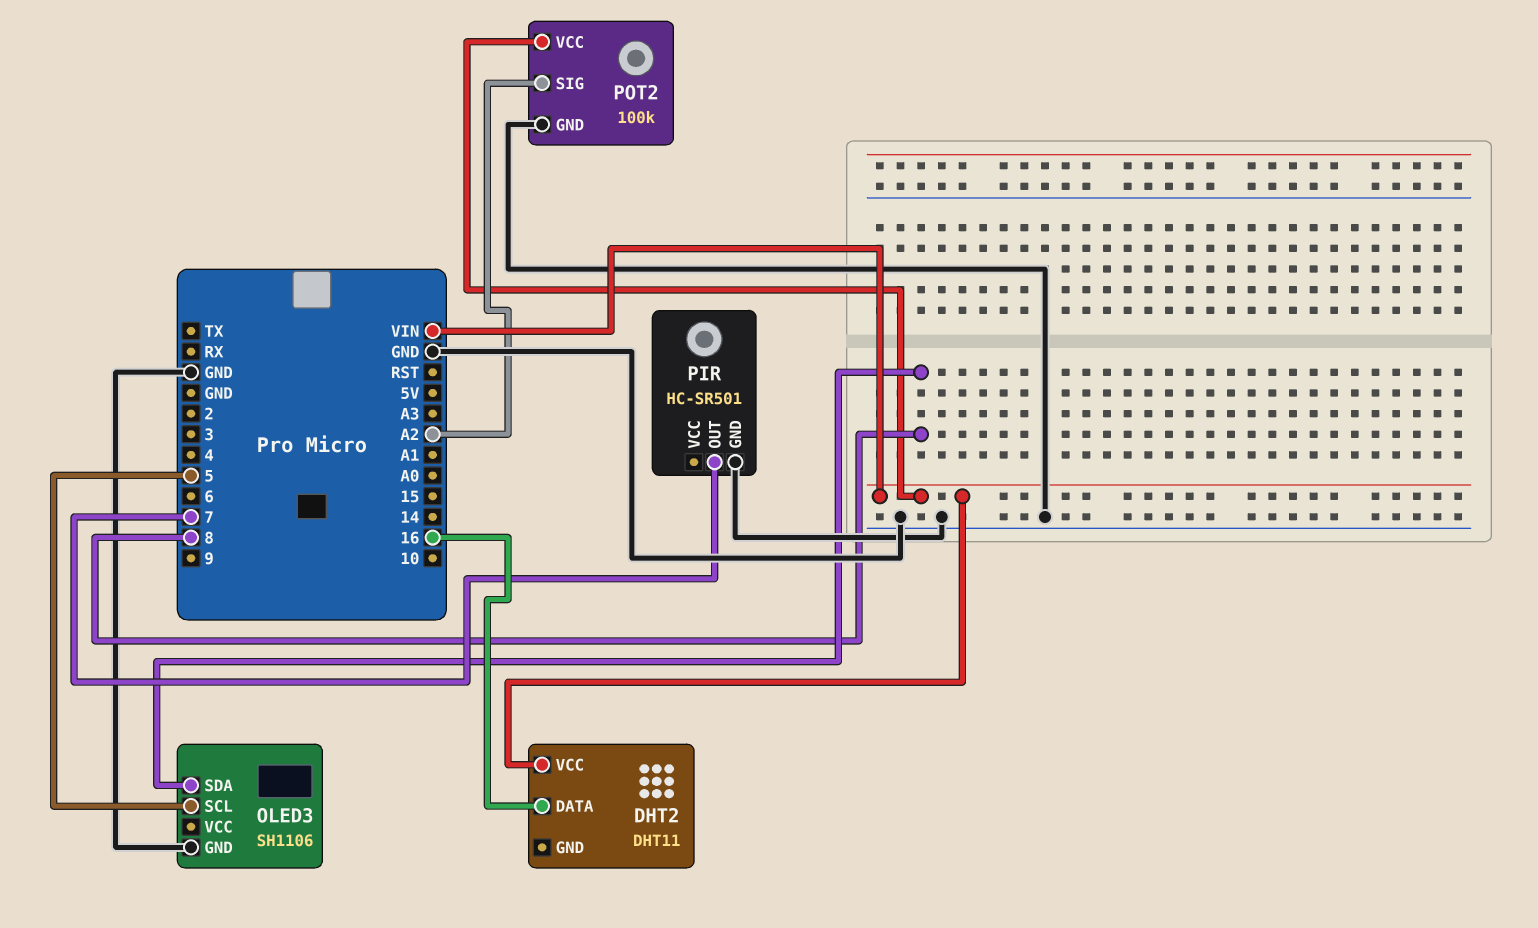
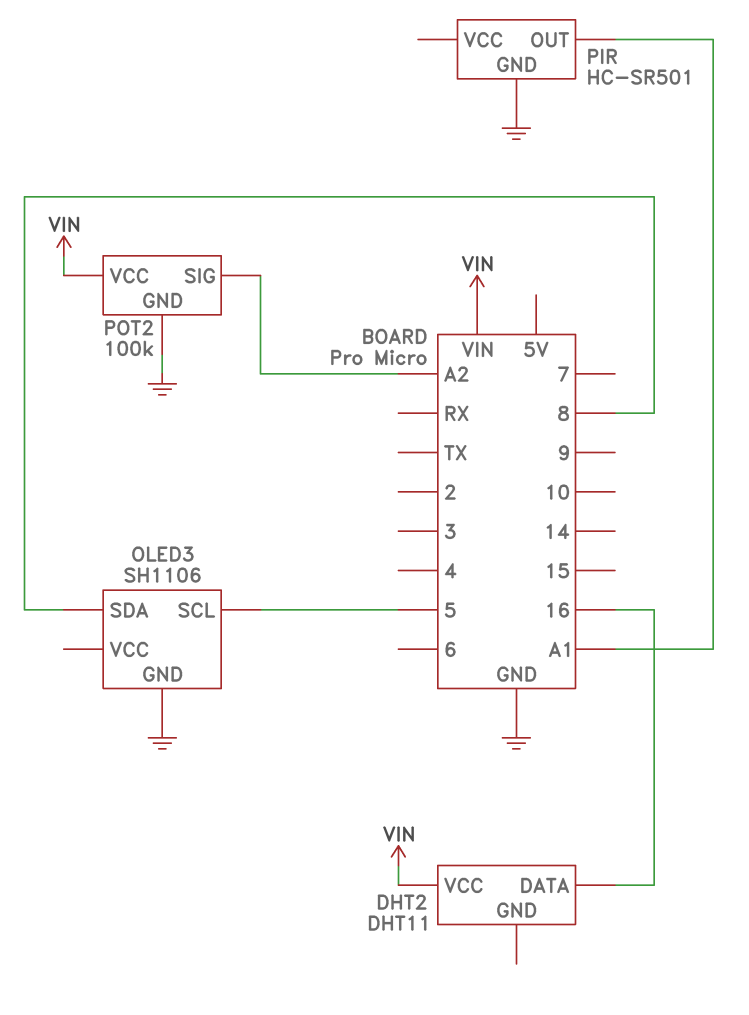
PIR pin OUT: 7 -> A1

